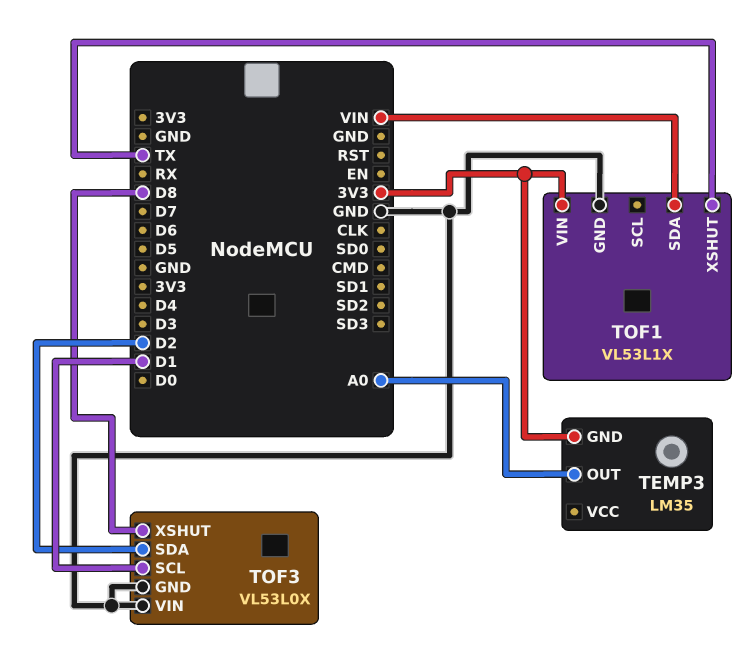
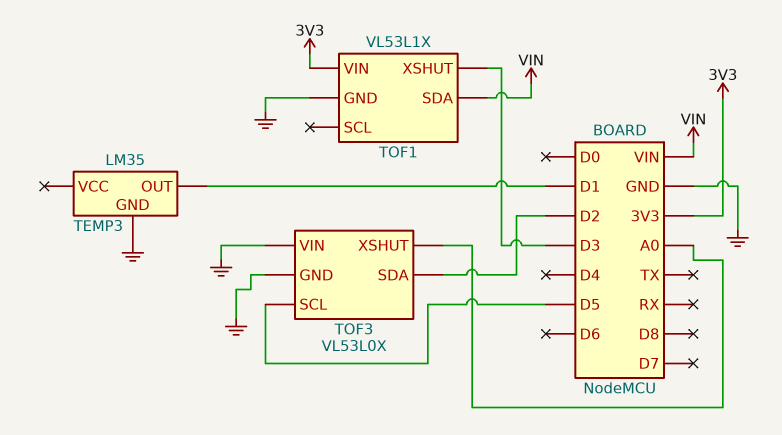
TEMP3 pin GND: 3V3 -> GND
TEMP3 pin OUT: A0 -> D1
TOF1 pin XSHUT: TX -> D3
TOF3 pin SCL: D1 -> D5
TOF3 pin XSHUT: D8 -> A0

